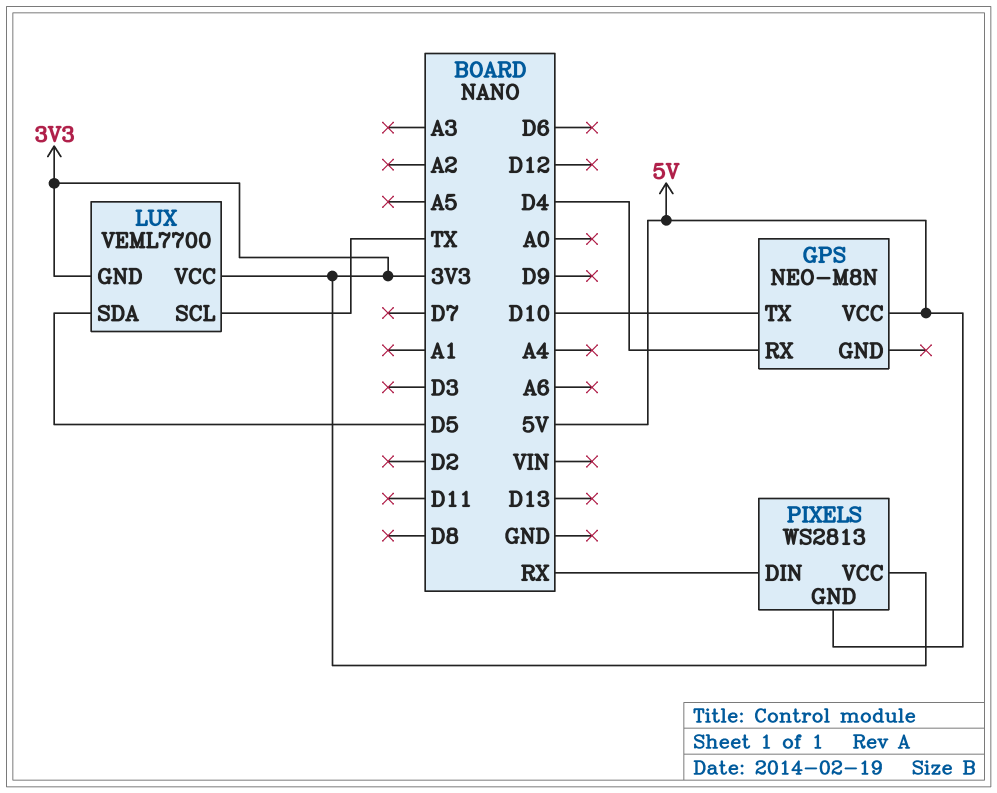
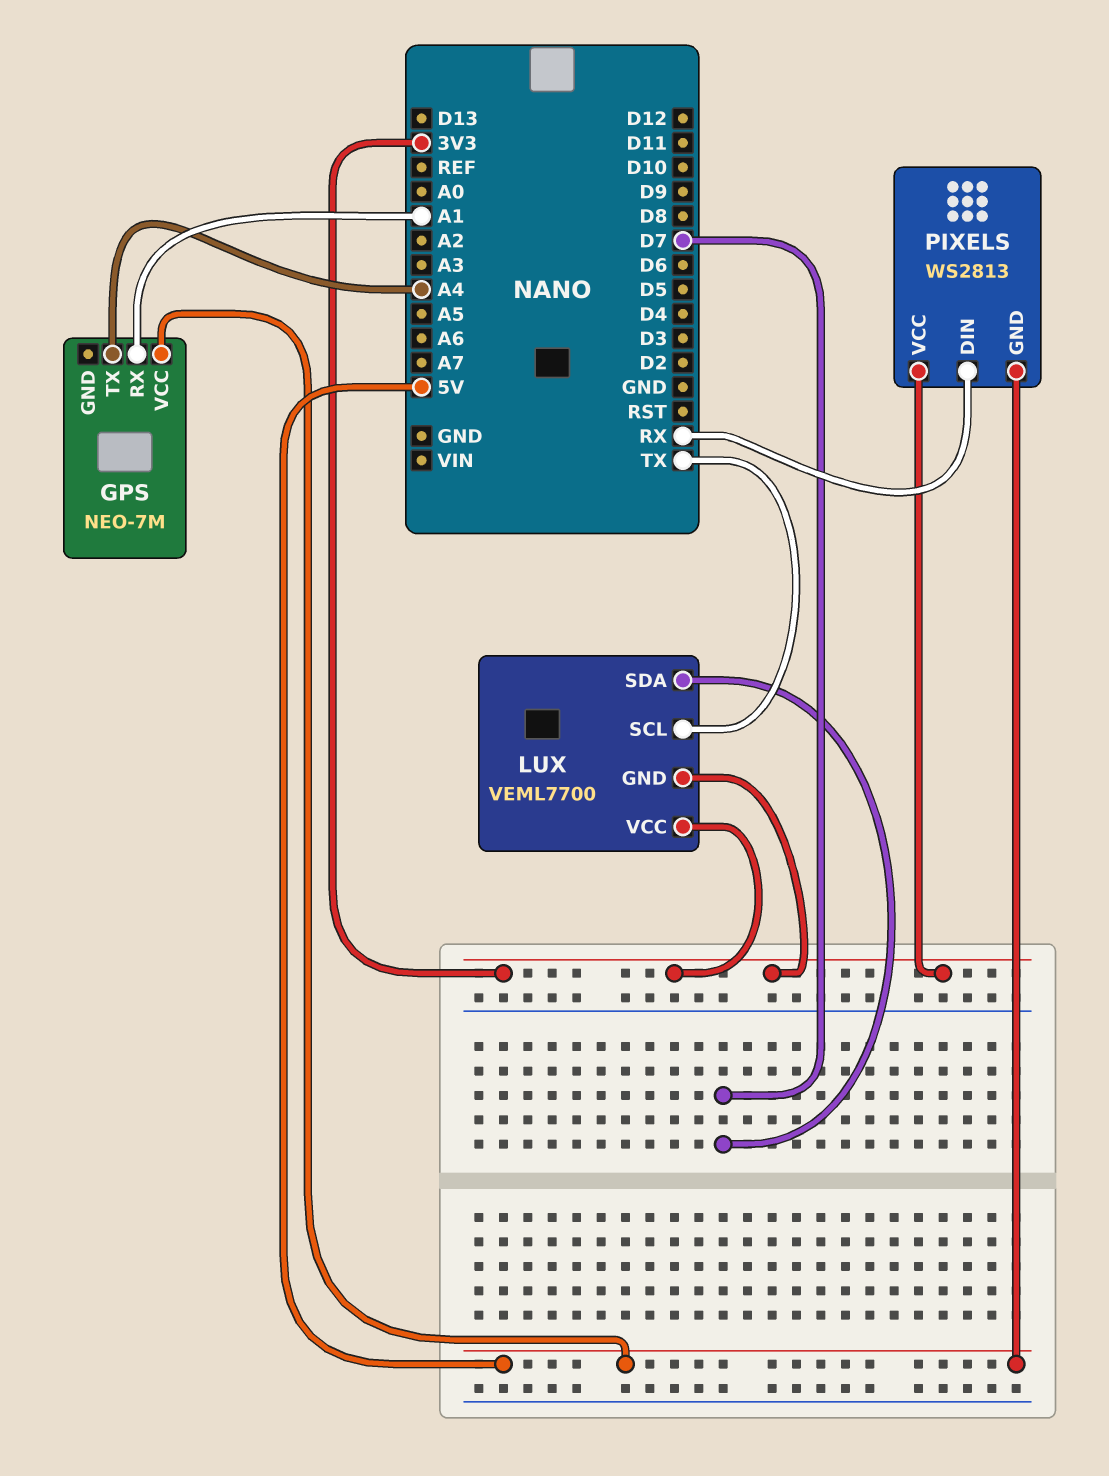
GPS: NEO-M8N -> NEO-7M
GPS pin RX: D4 -> A1
GPS pin TX: D10 -> A4
LUX pin SDA: D5 -> D7

